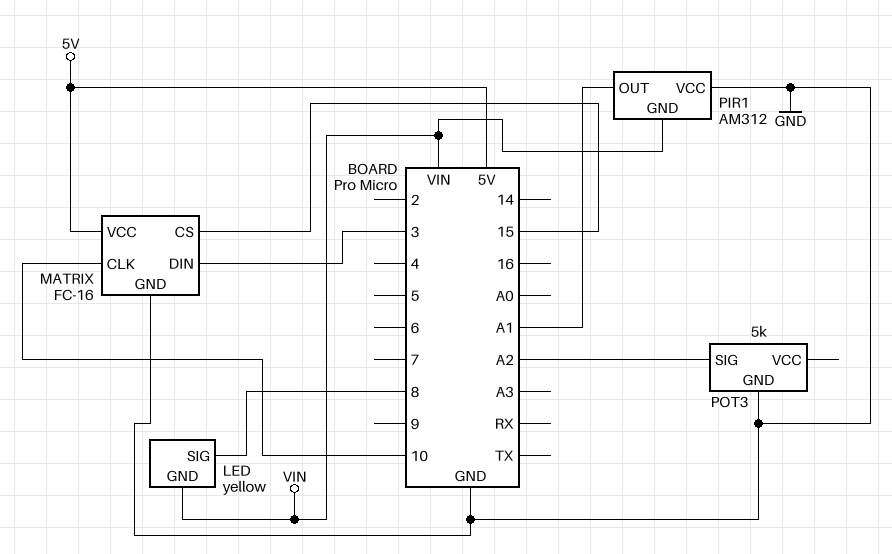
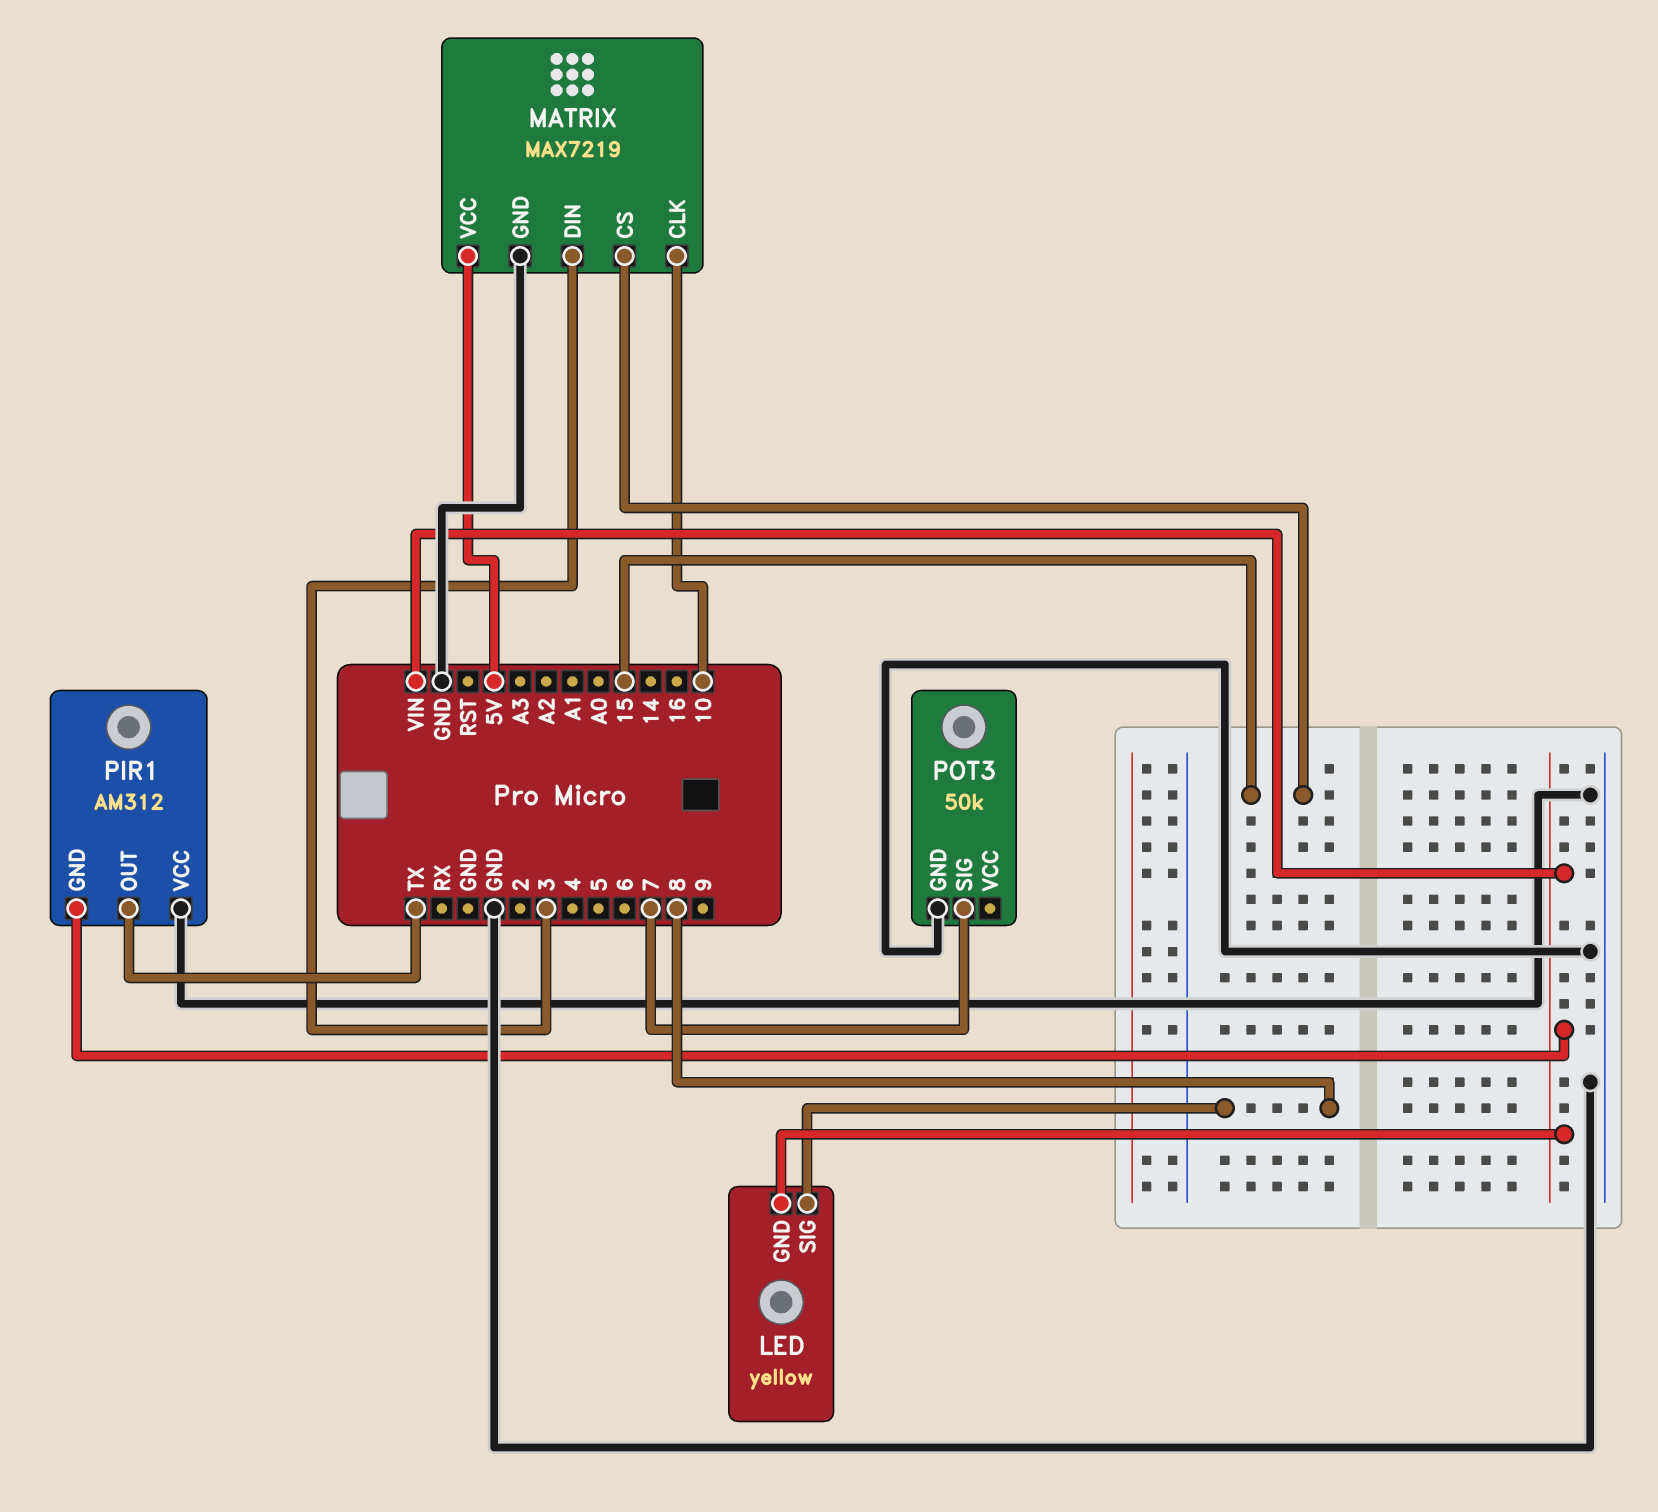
MATRIX: FC-16 -> MAX7219
PIR1 pin OUT: A1 -> TX
POT3: 5k -> 50k
POT3 pin SIG: A2 -> 7

